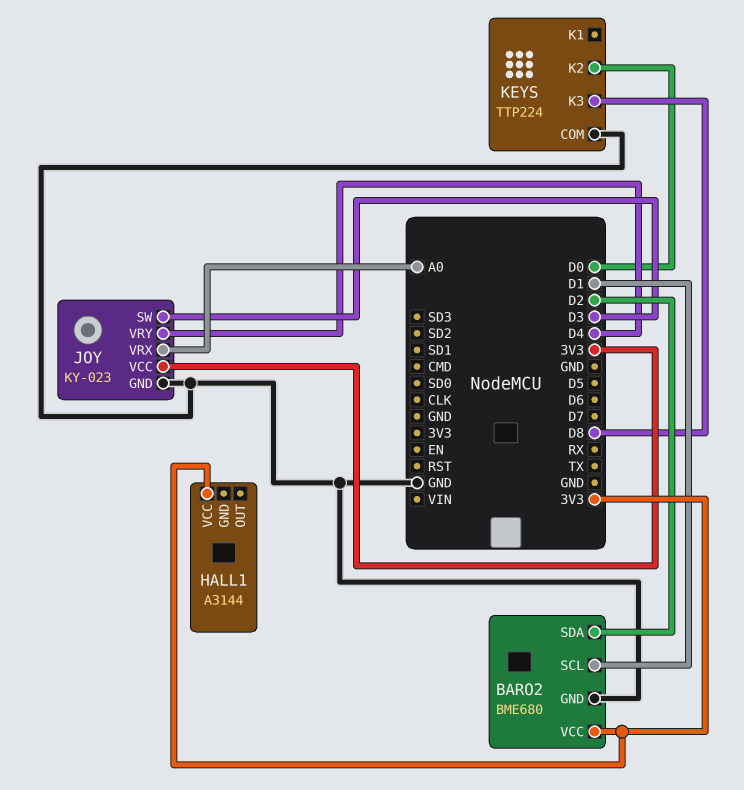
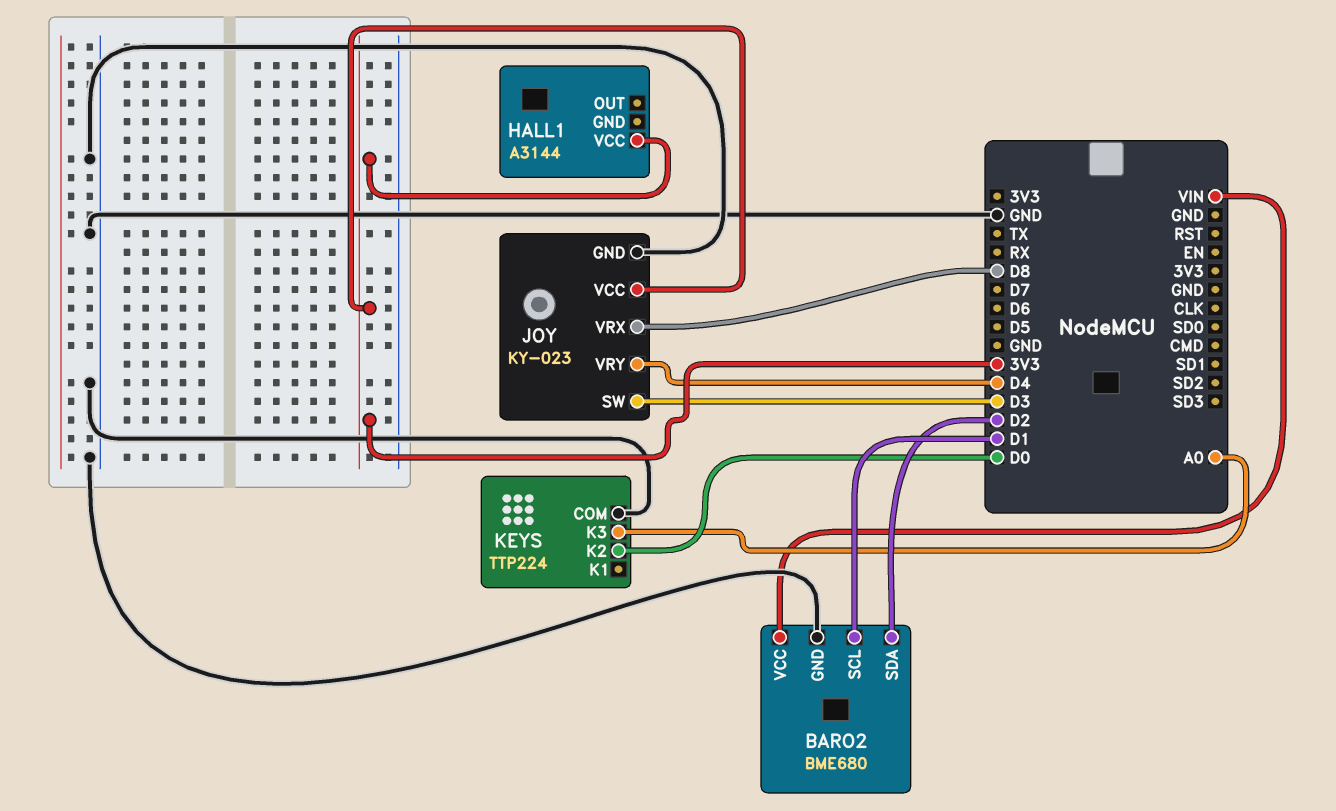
BARO2 pin VCC: 3V3 -> VIN
JOY pin VRX: A0 -> D8
KEYS pin K3: D8 -> A0

